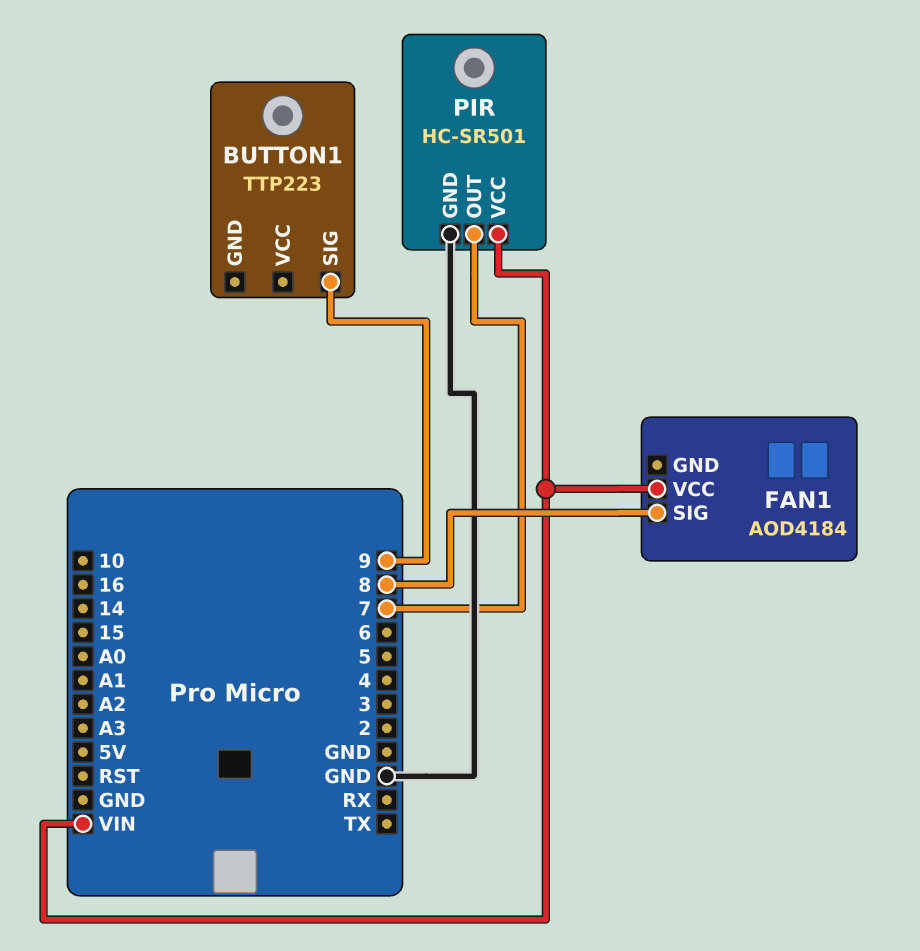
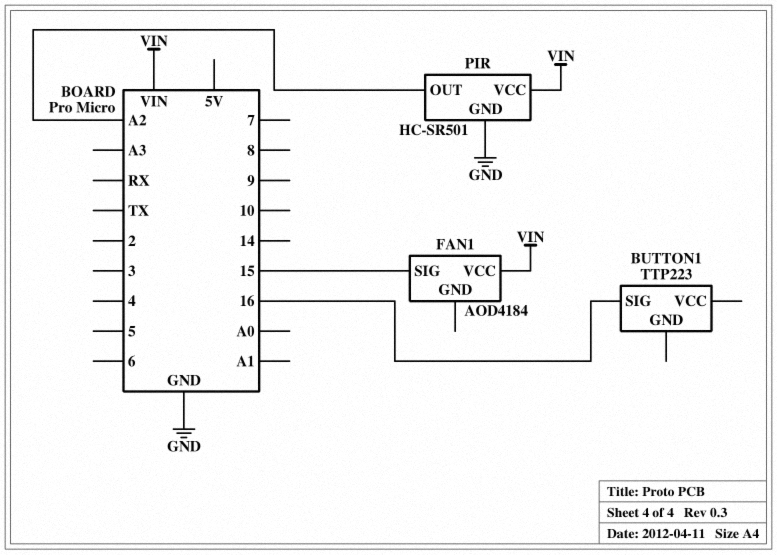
BUTTON1 pin SIG: 9 -> 16
FAN1 pin SIG: 8 -> 15
PIR pin OUT: 7 -> A2

